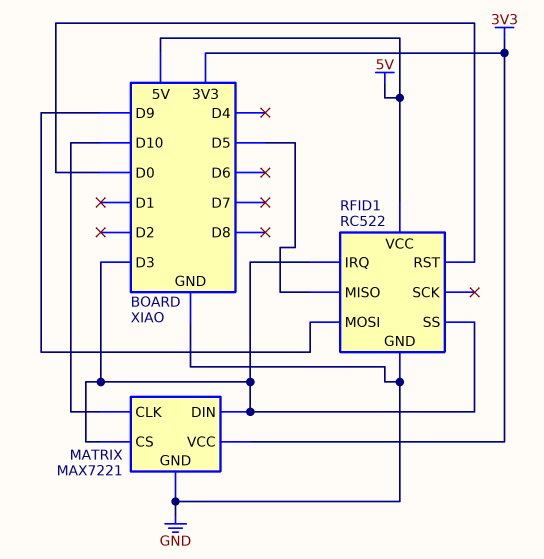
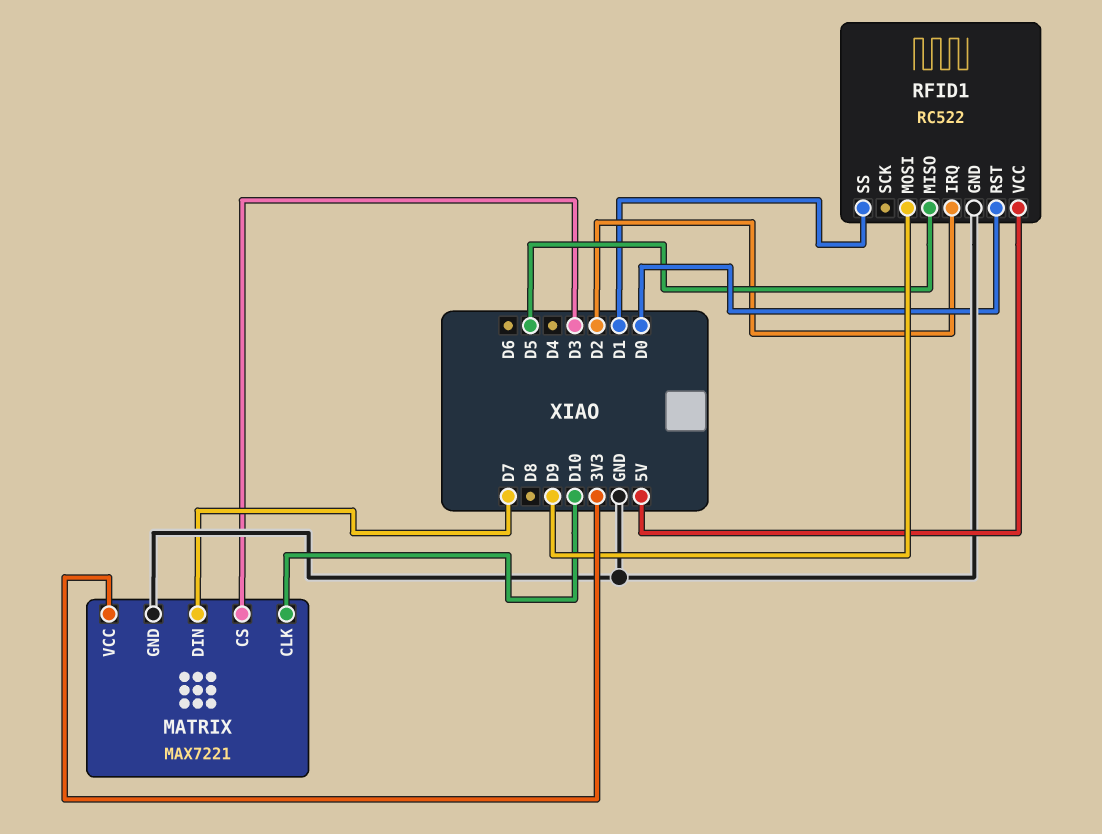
MATRIX pin DIN: D3 -> D7
RFID1 pin IRQ: D3 -> D2
RFID1 pin SS: D3 -> D1

